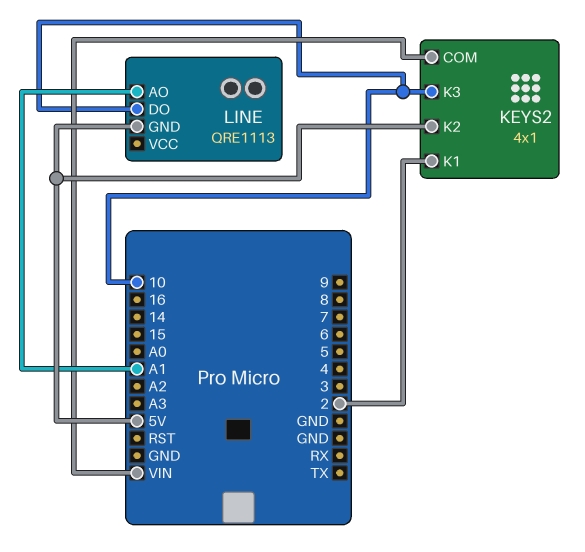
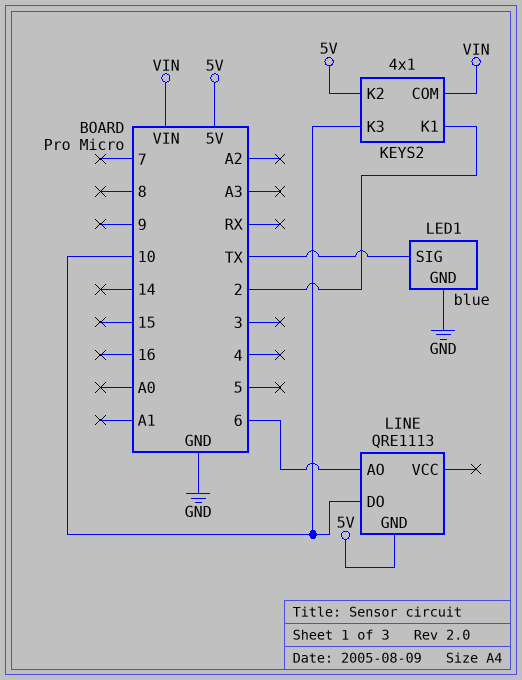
LED1: none -> blue
LED1 pin GND: none -> GND
LED1 pin SIG: none -> TX
LINE pin AO: A1 -> 6

